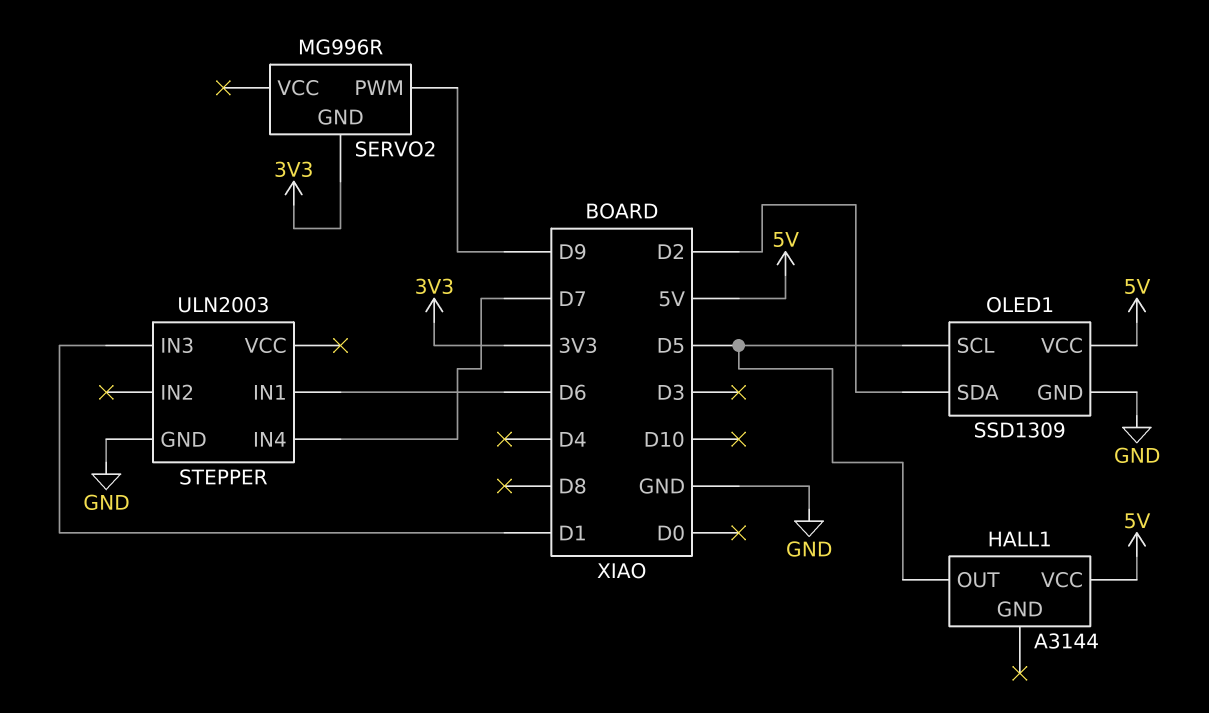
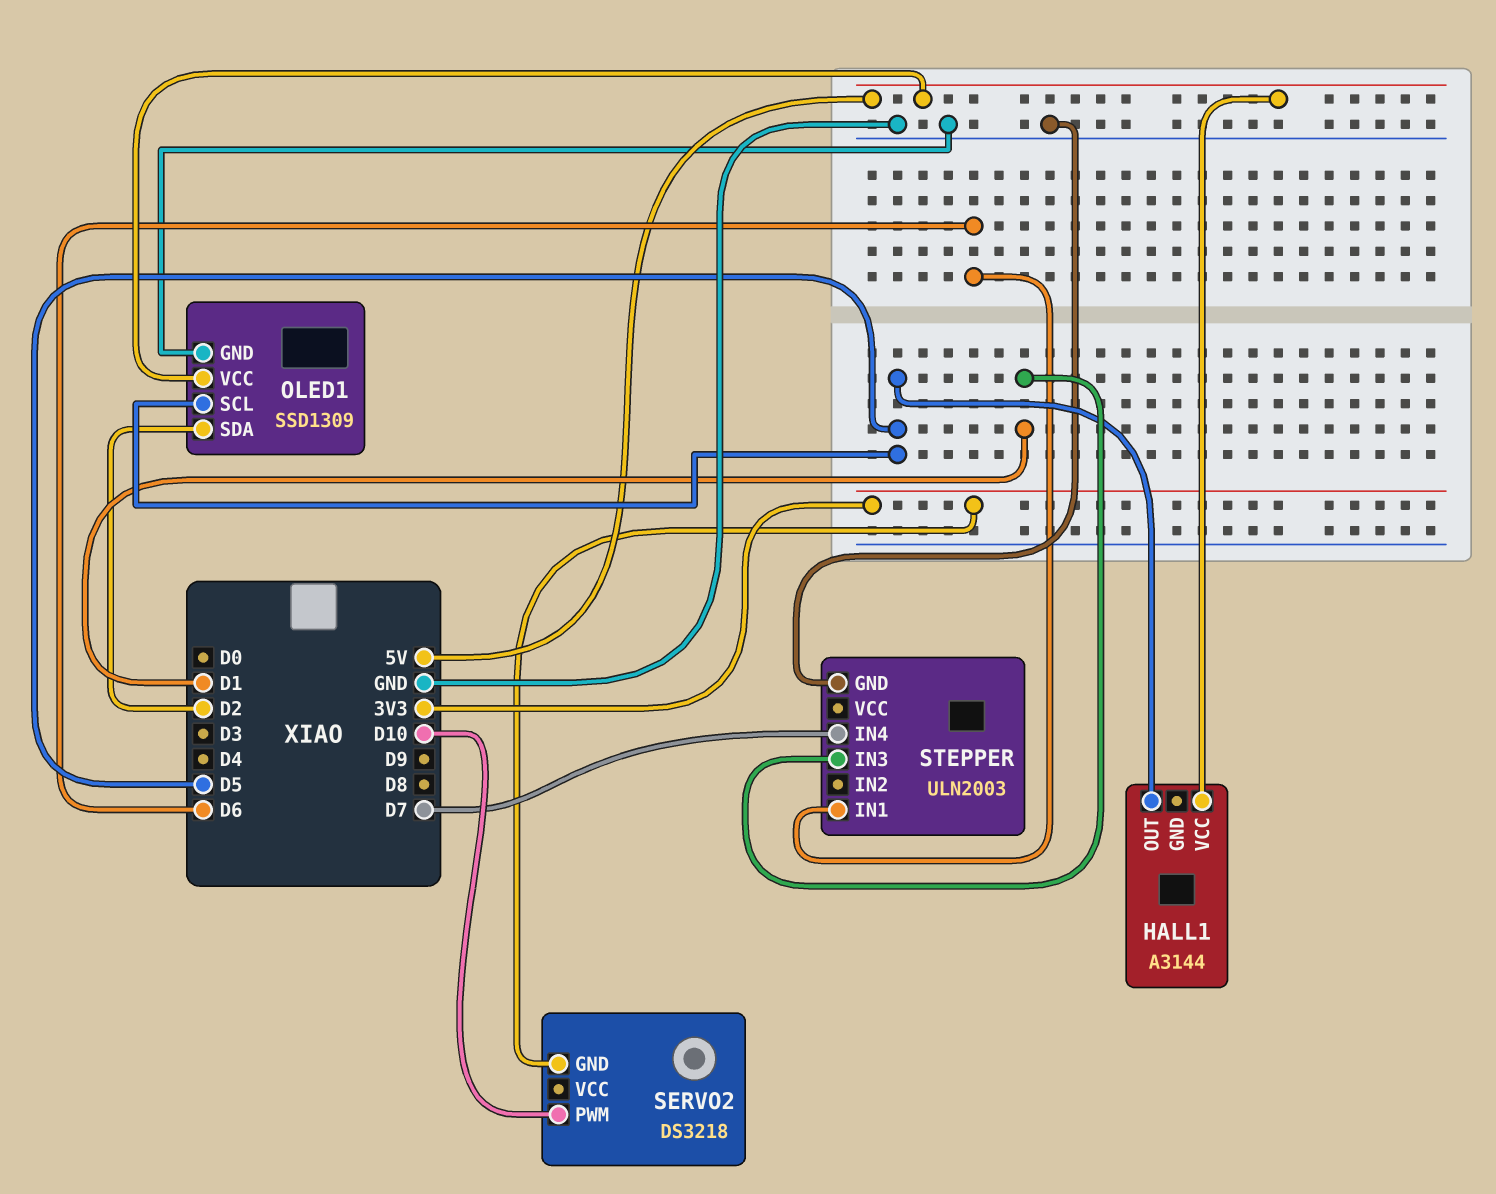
SERVO2: MG996R -> DS3218
SERVO2 pin PWM: D9 -> D10

